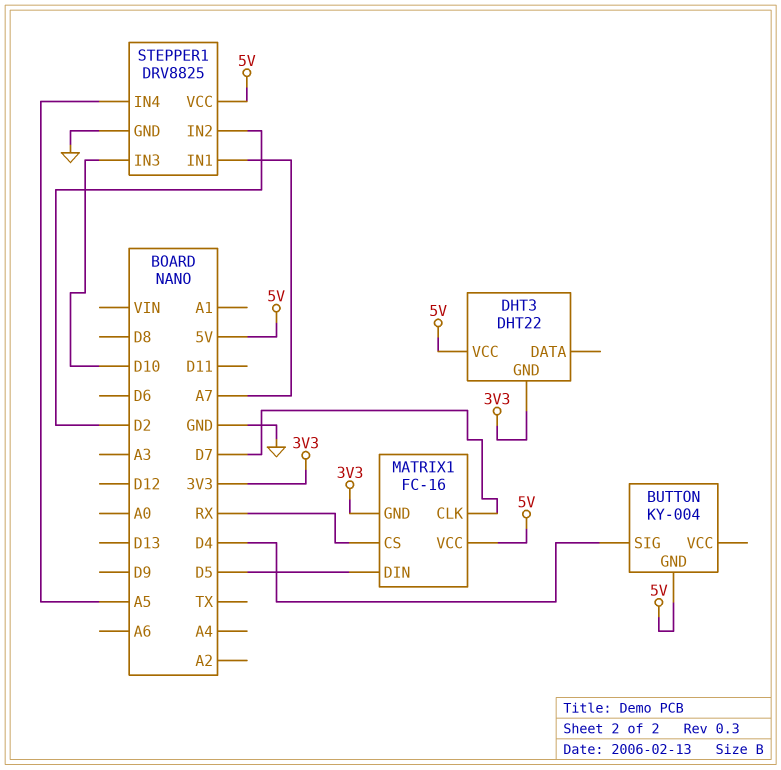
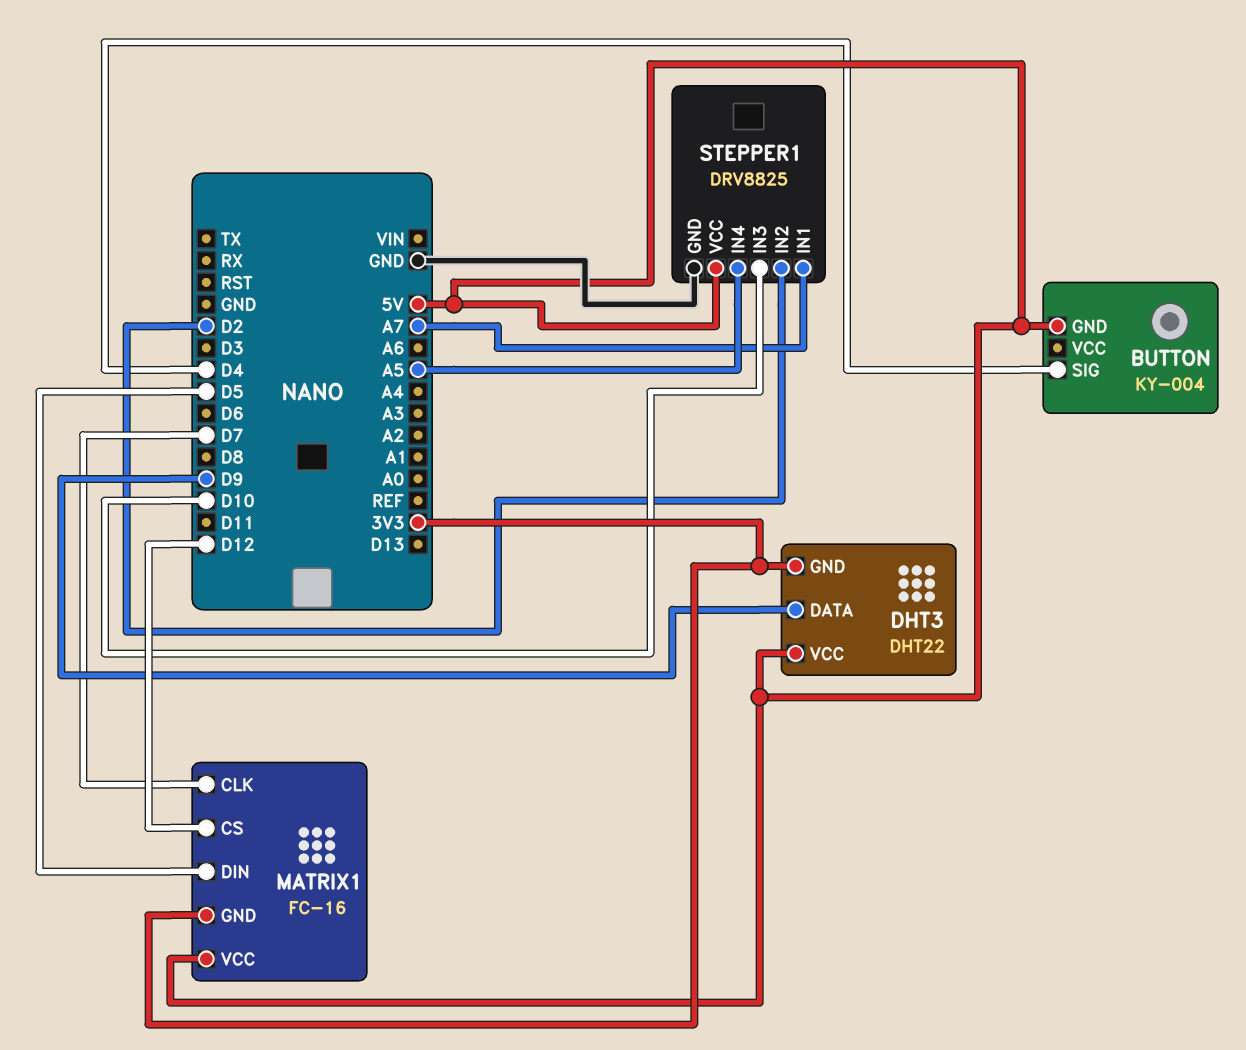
DHT3 pin DATA: none -> D9
MATRIX1 pin CS: RX -> D12

